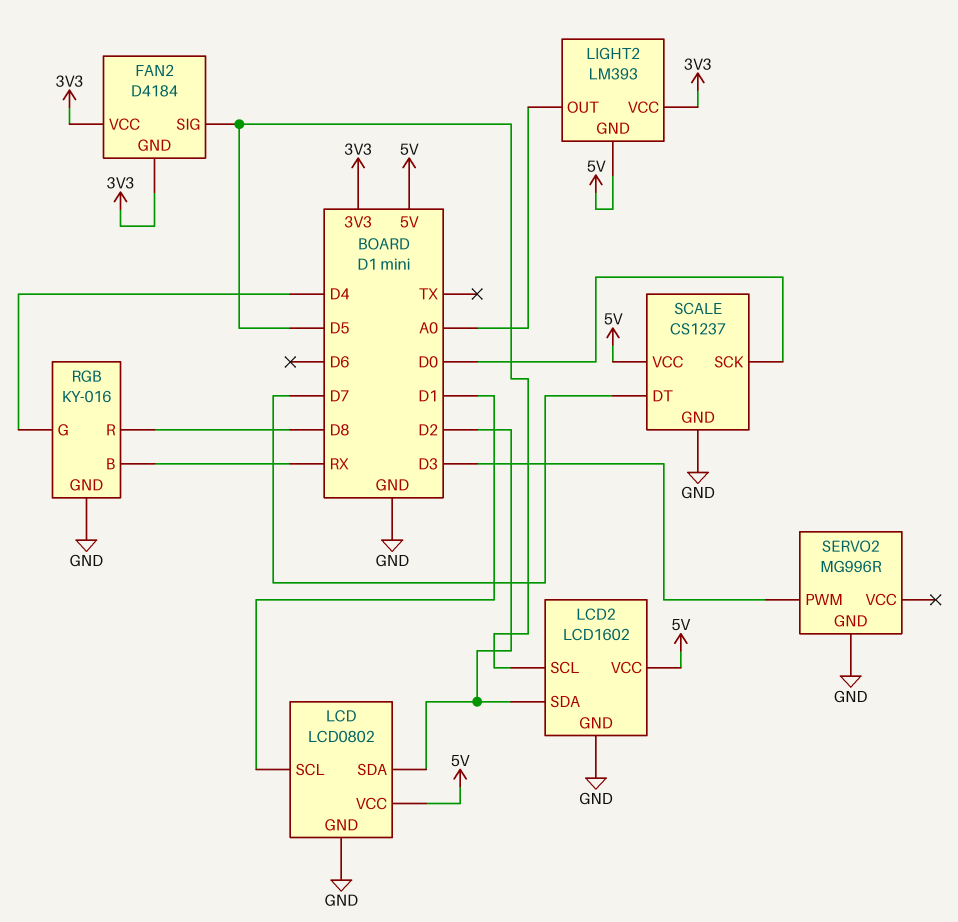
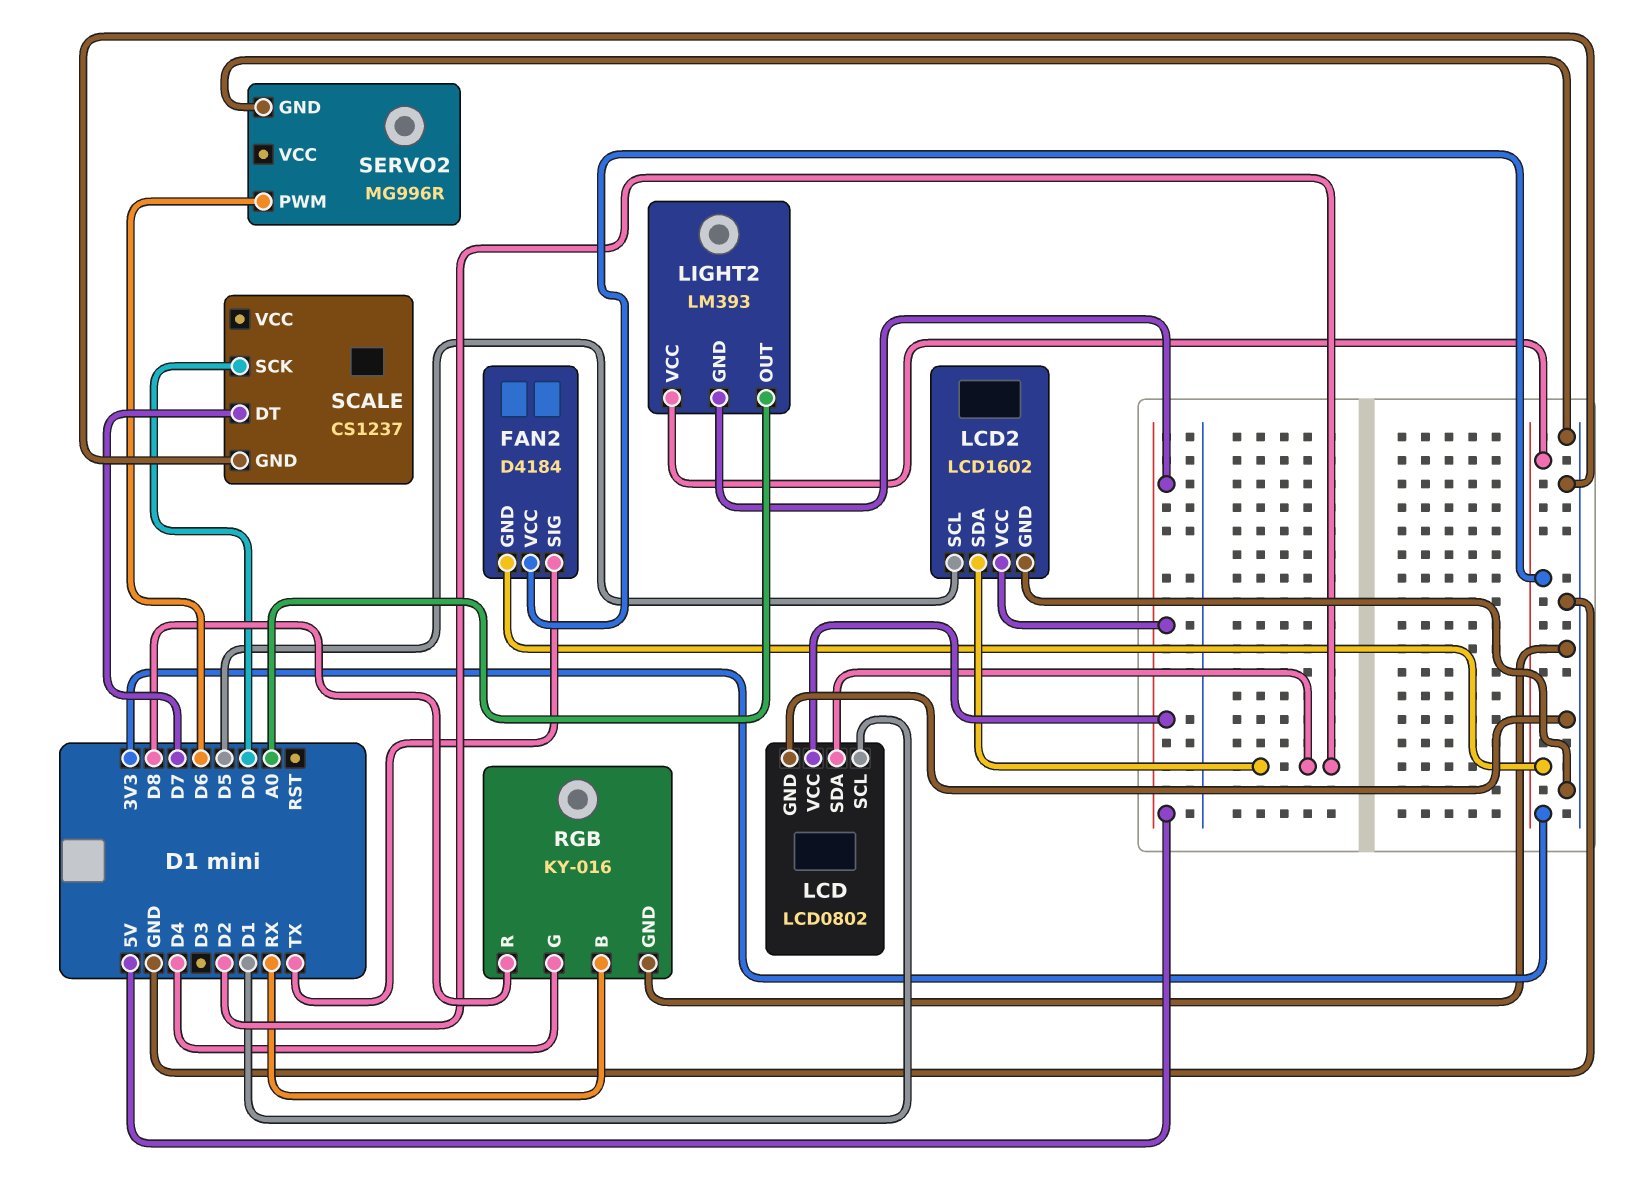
FAN2 pin SIG: D5 -> TX
SCALE pin VCC: 5V -> none
SERVO2 pin PWM: D3 -> D6

